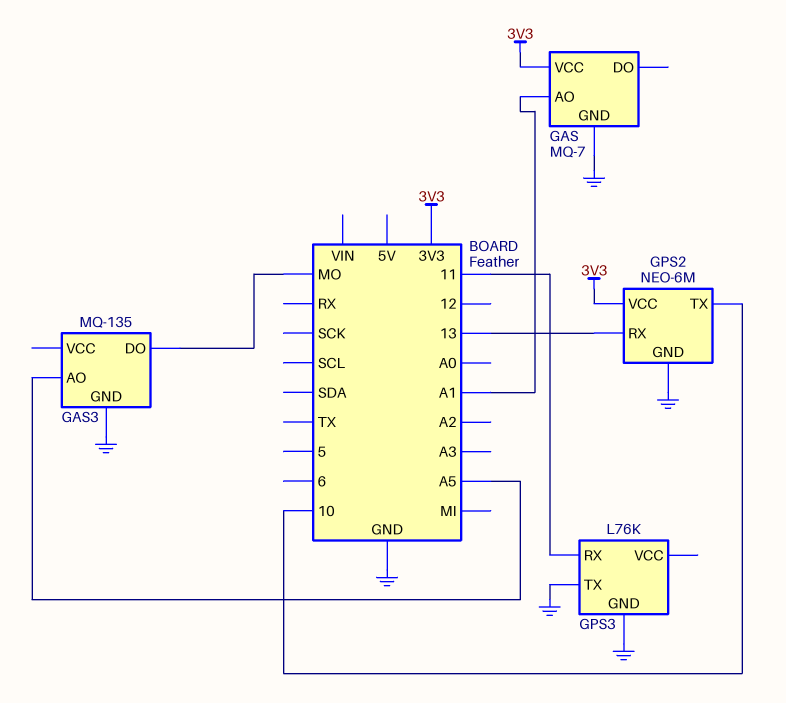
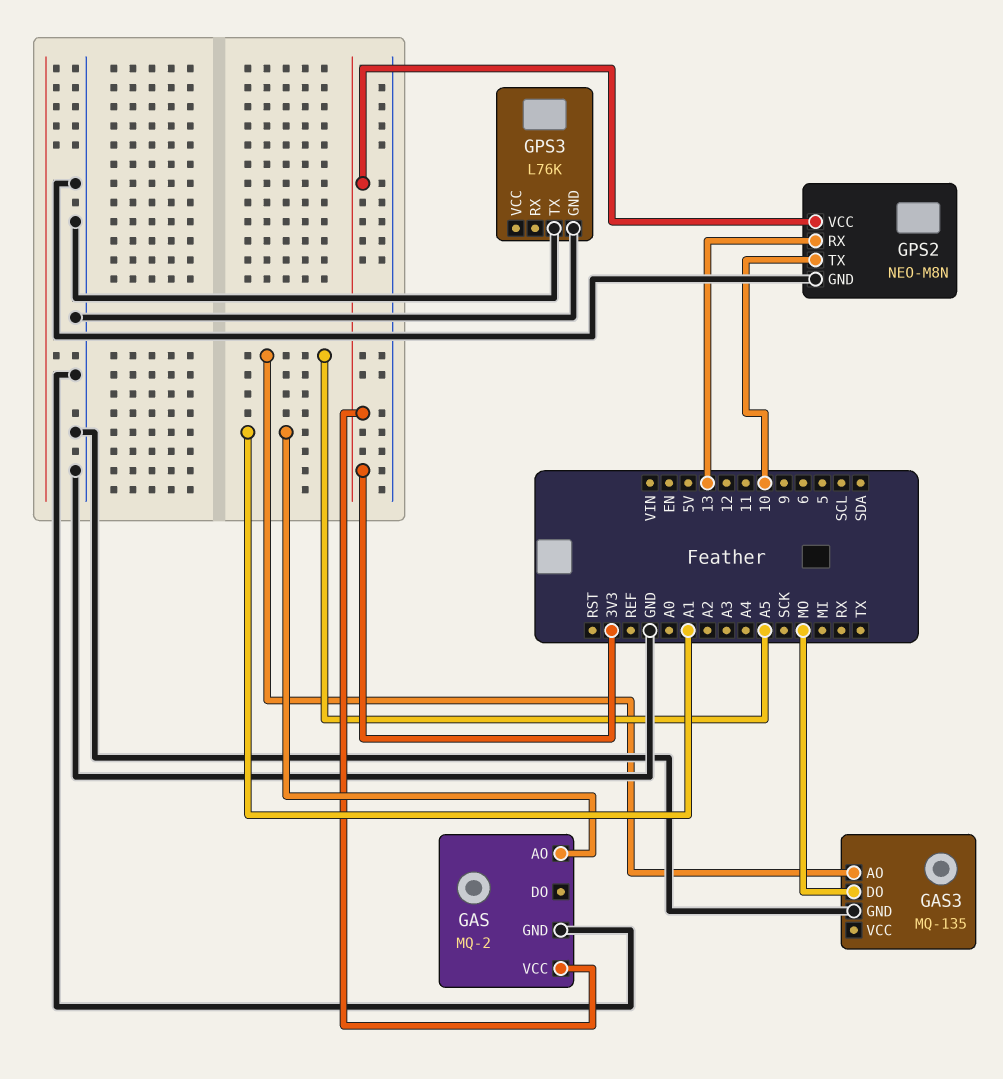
GAS: MQ-7 -> MQ-2
GPS2: NEO-6M -> NEO-M8N
GPS3 pin RX: 11 -> none

